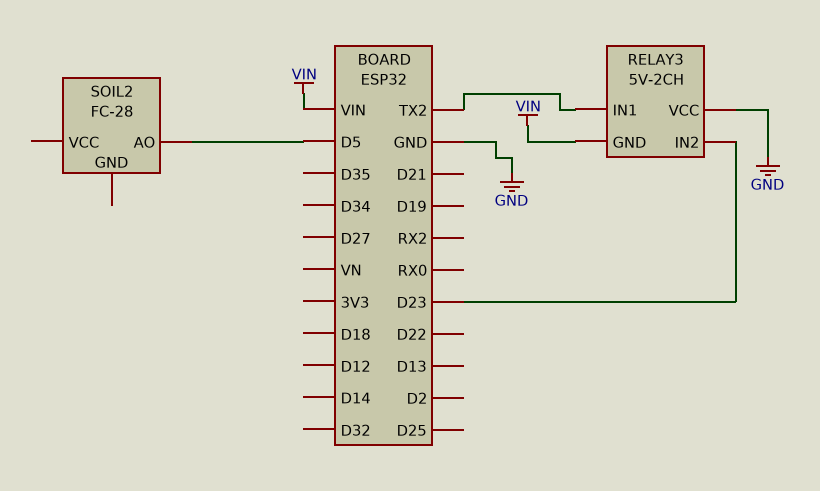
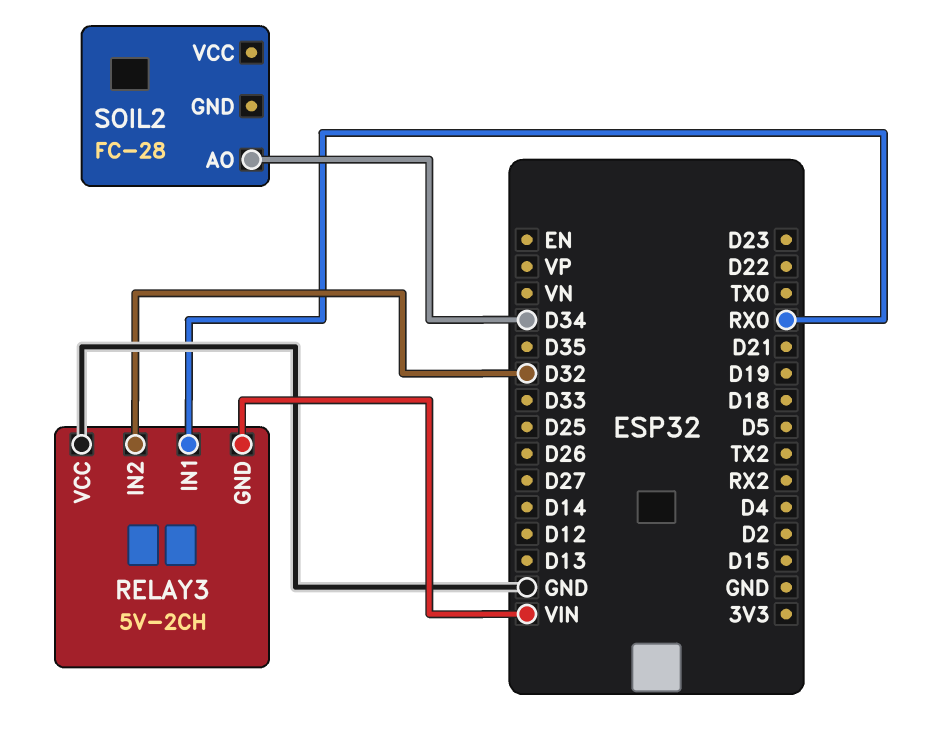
RELAY3 pin IN1: TX2 -> RX0
RELAY3 pin IN2: D23 -> D32
SOIL2 pin AO: D5 -> D34

